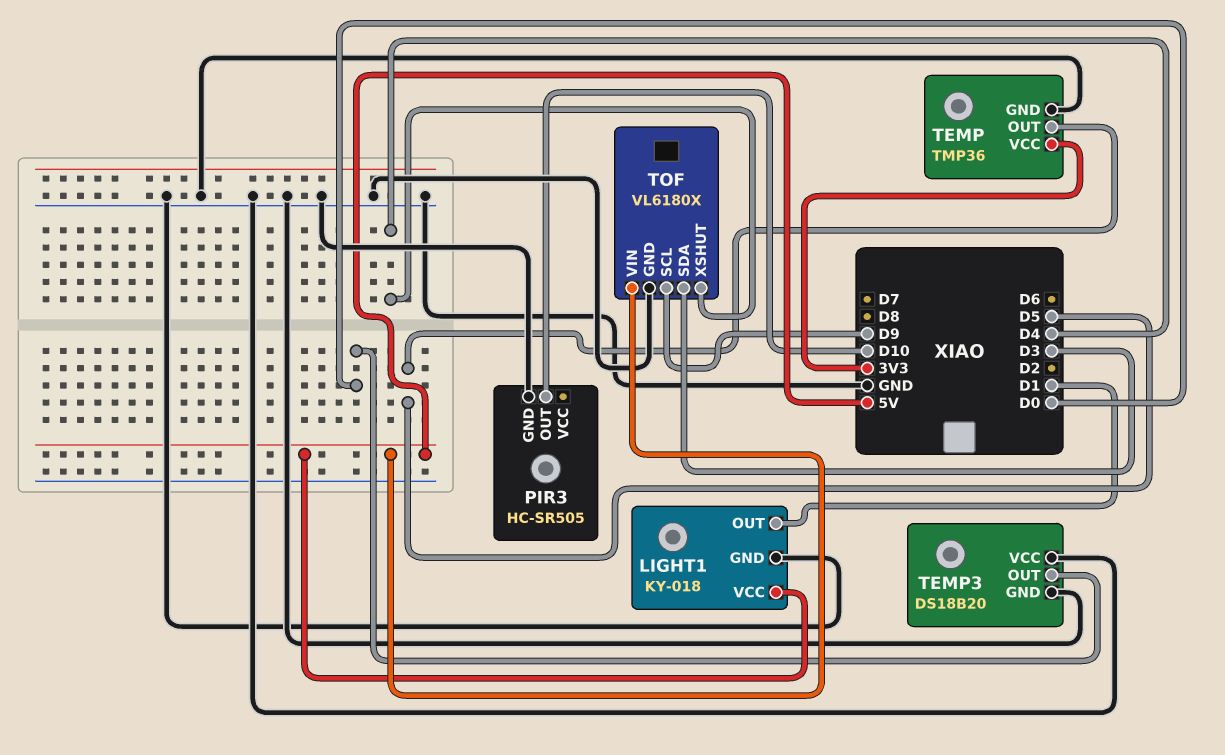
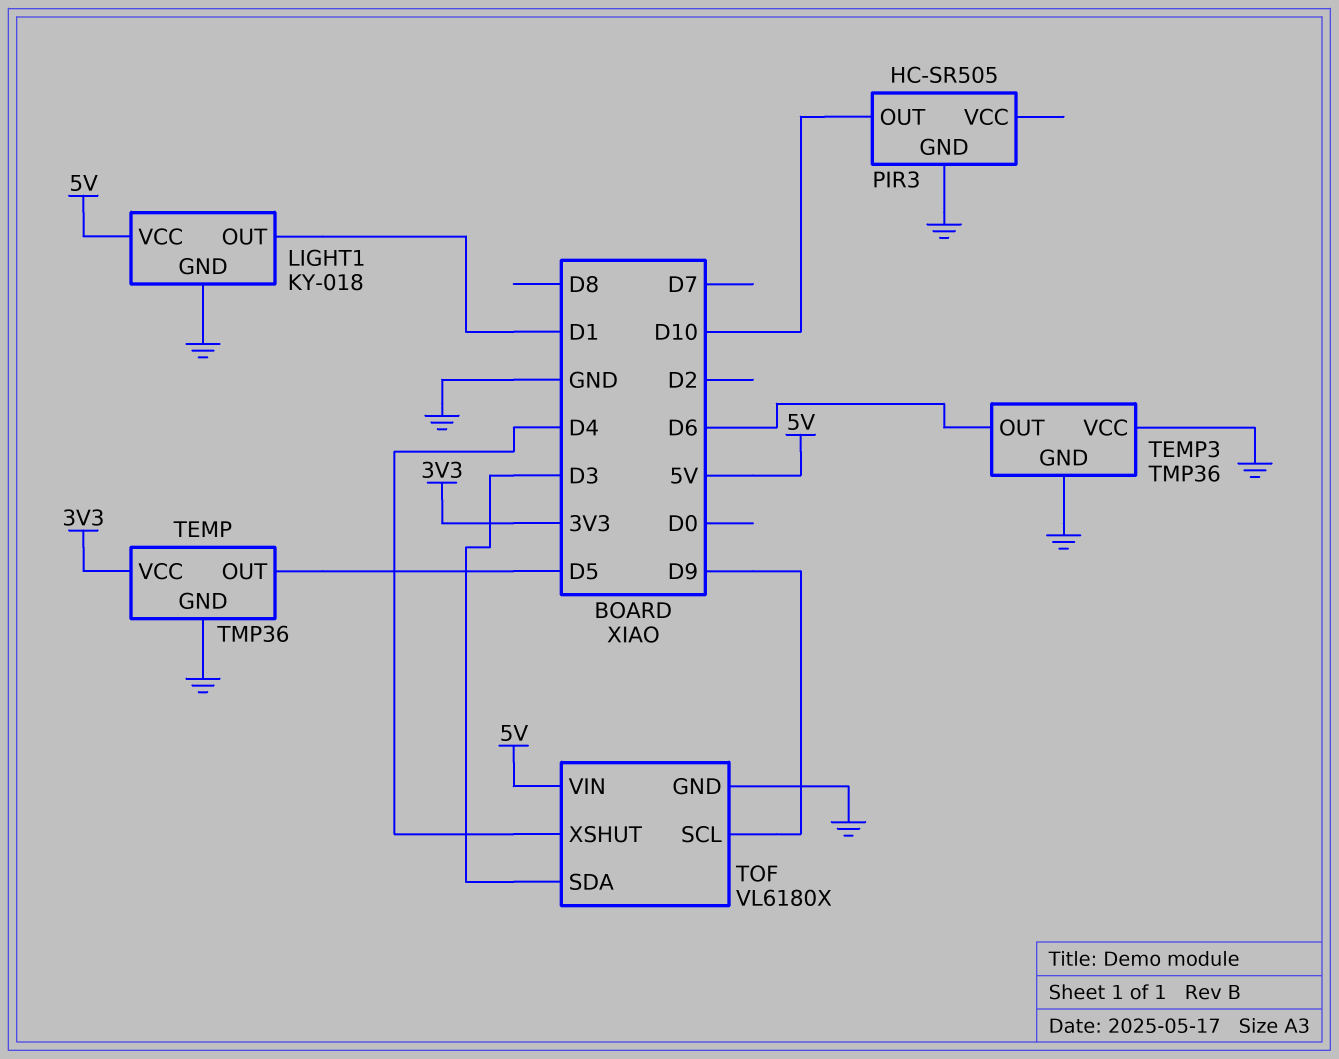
TEMP3: DS18B20 -> TMP36
TEMP3 pin OUT: D0 -> D6

